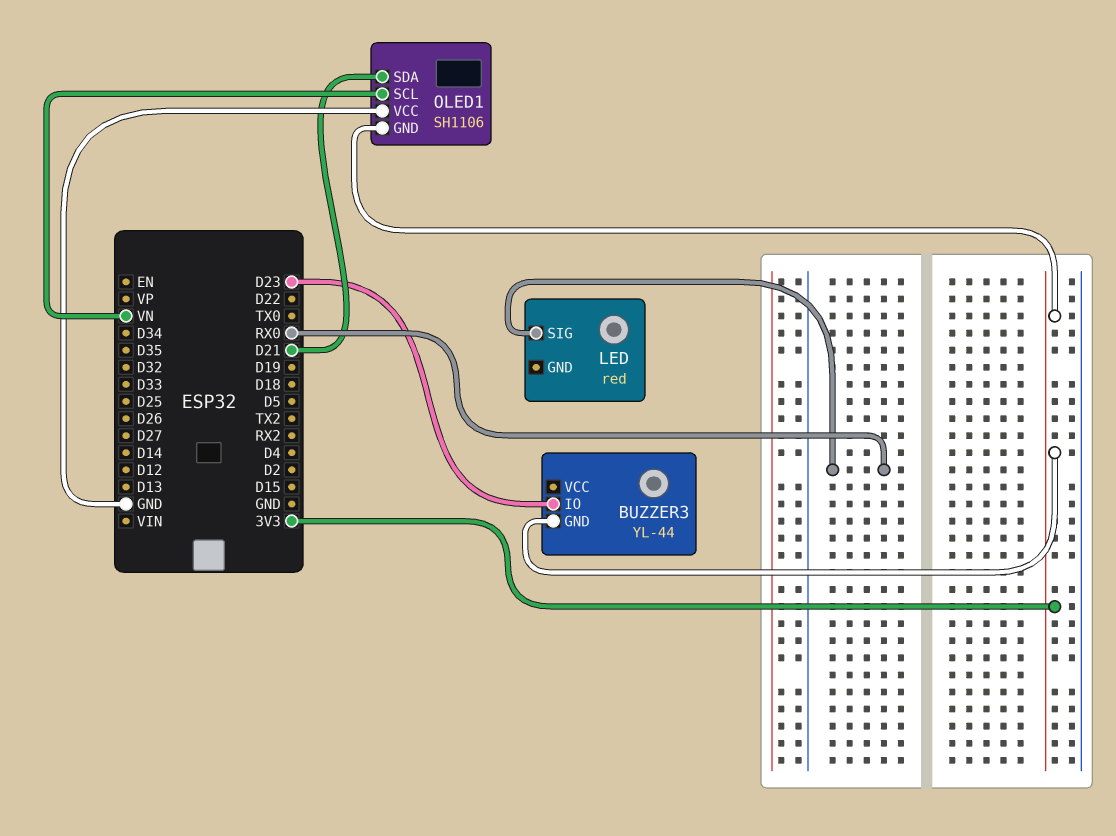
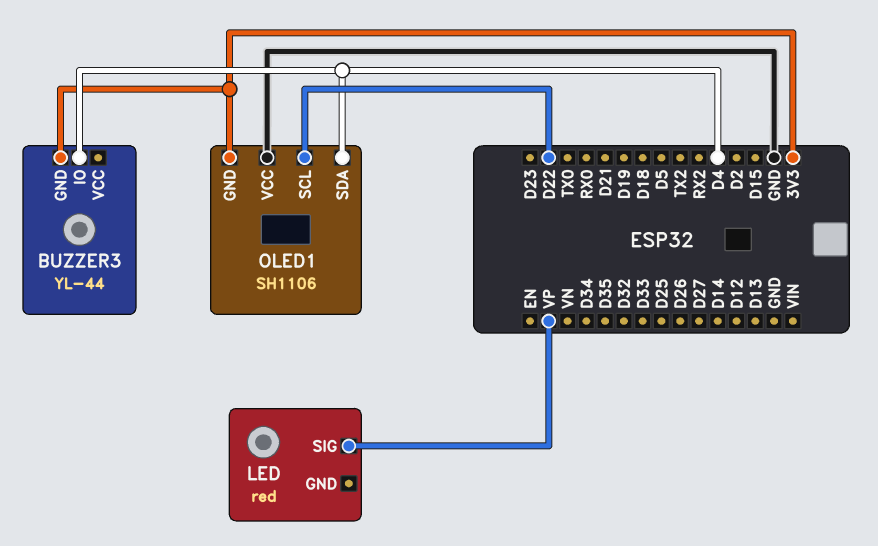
BUZZER3 pin IO: D23 -> D4
LED pin SIG: RX0 -> VP
OLED1 pin SCL: VN -> D22
OLED1 pin SDA: D21 -> D4

